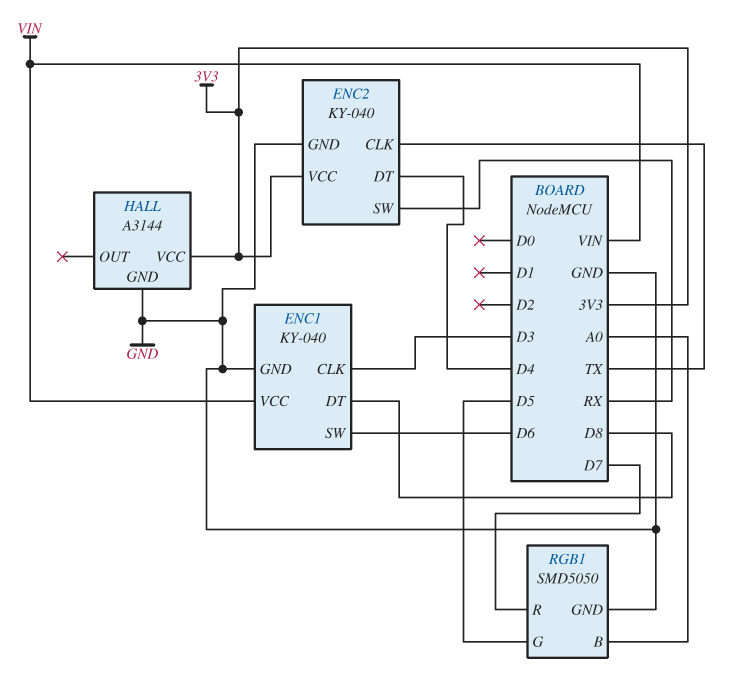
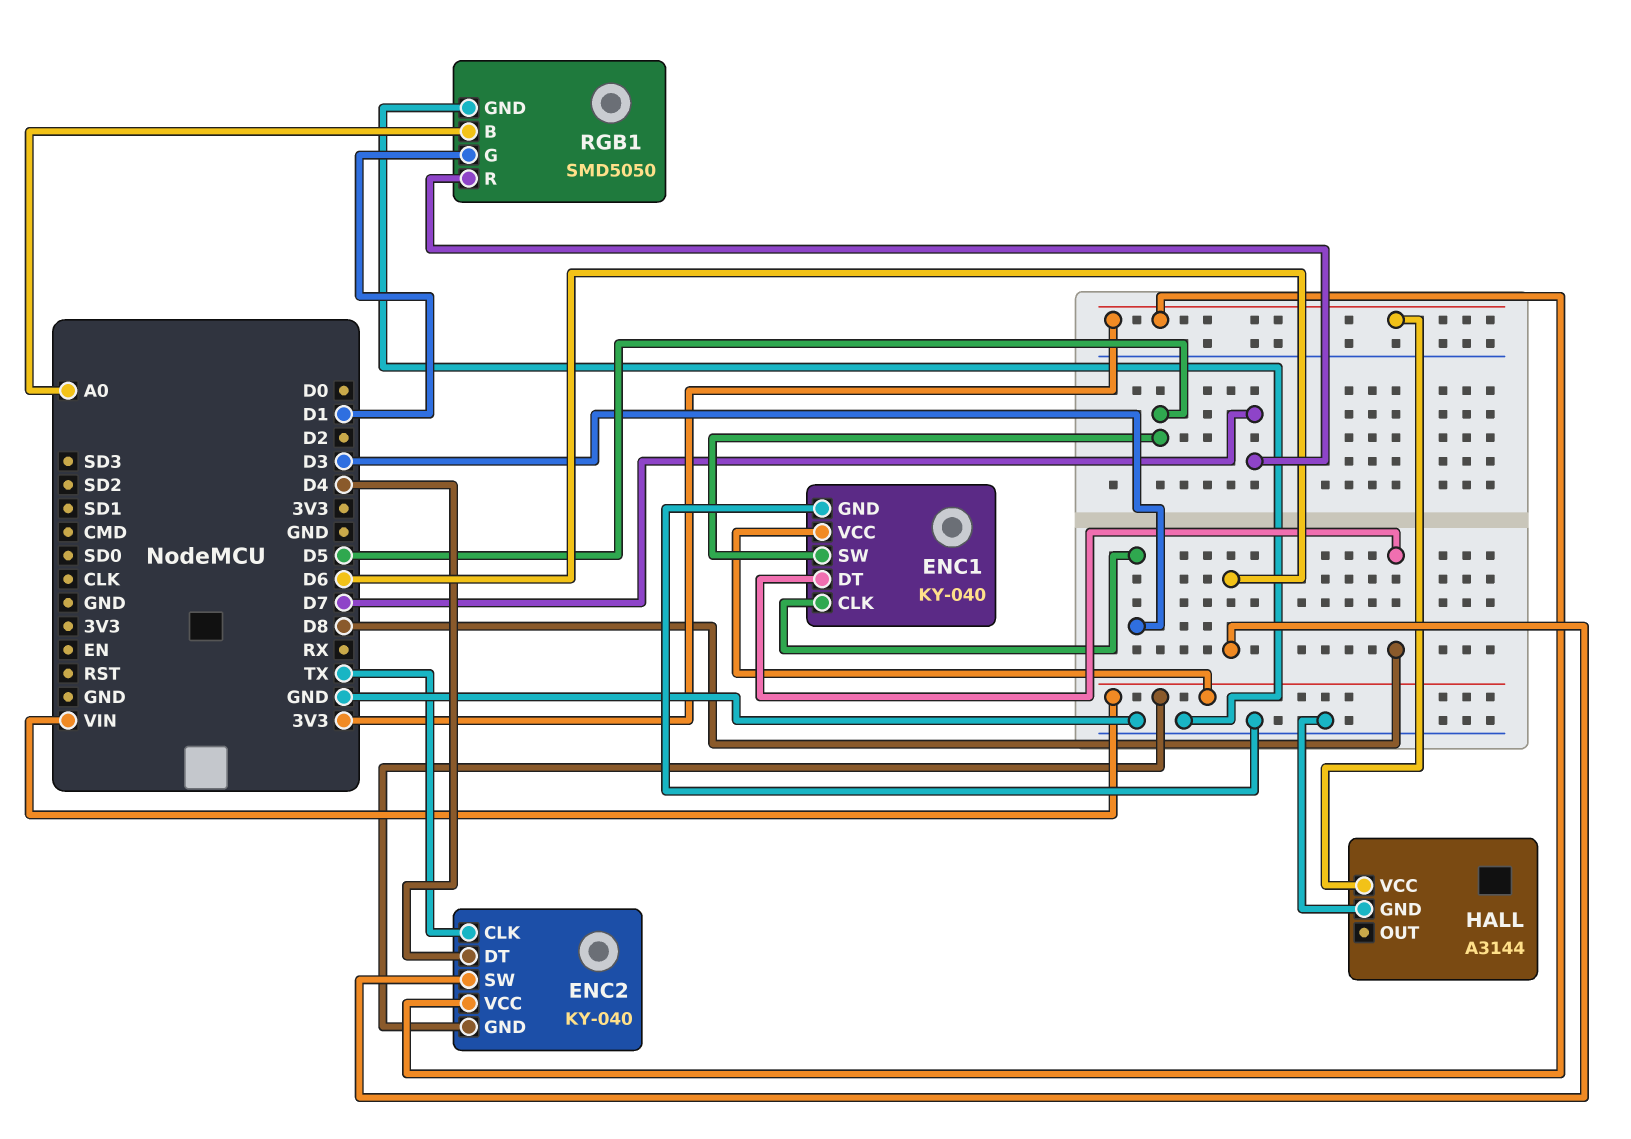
ENC1 pin SW: D6 -> D5
ENC2 pin GND: GND -> VIN
ENC2 pin SW: RX -> D6
RGB1 pin G: D5 -> D1

